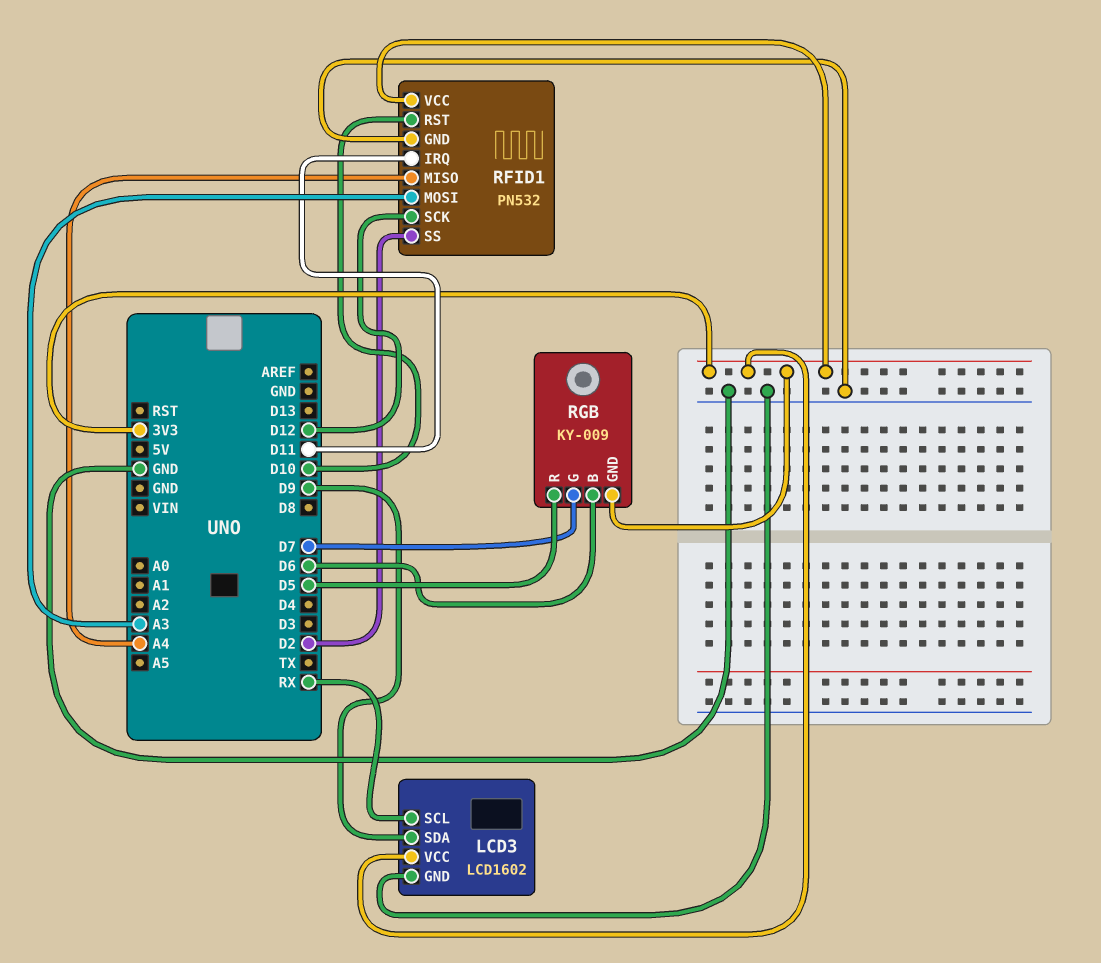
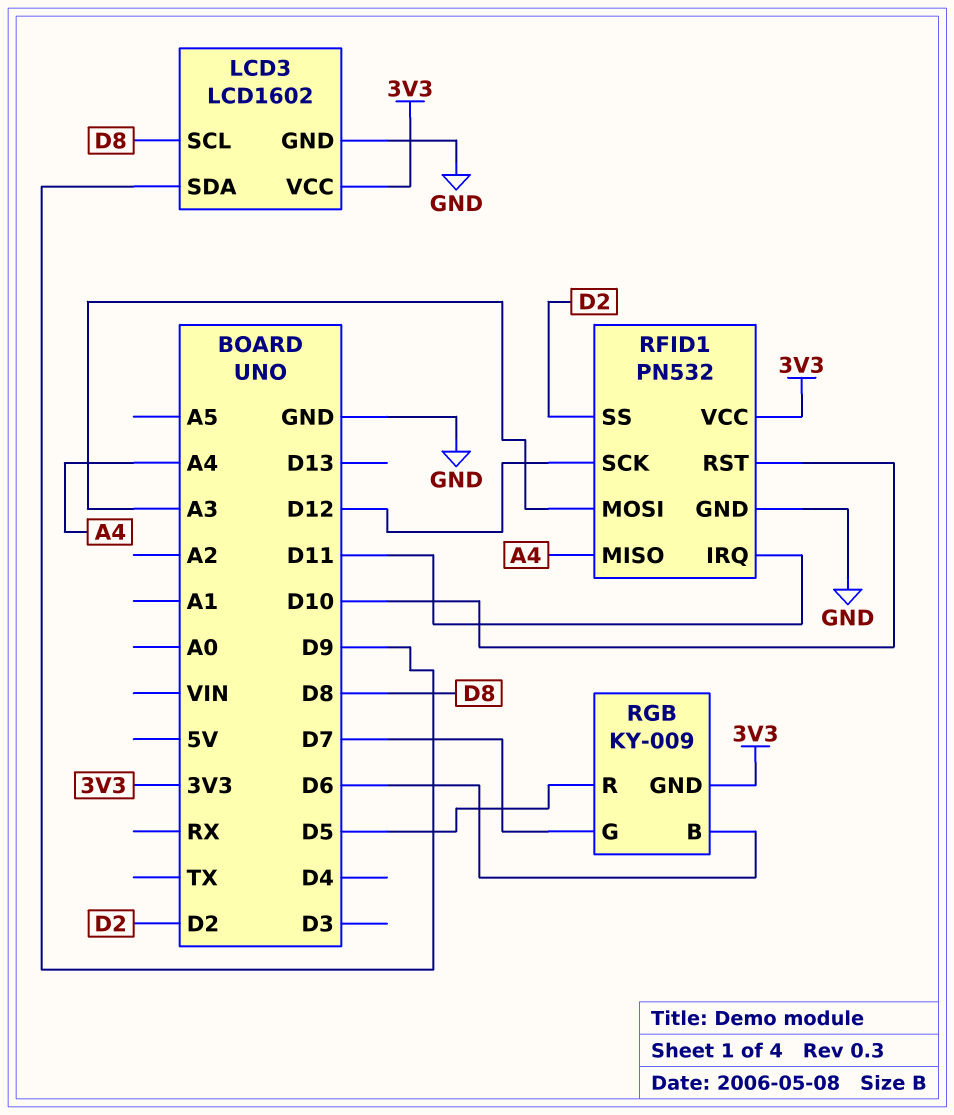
LCD3 pin SCL: RX -> D8

